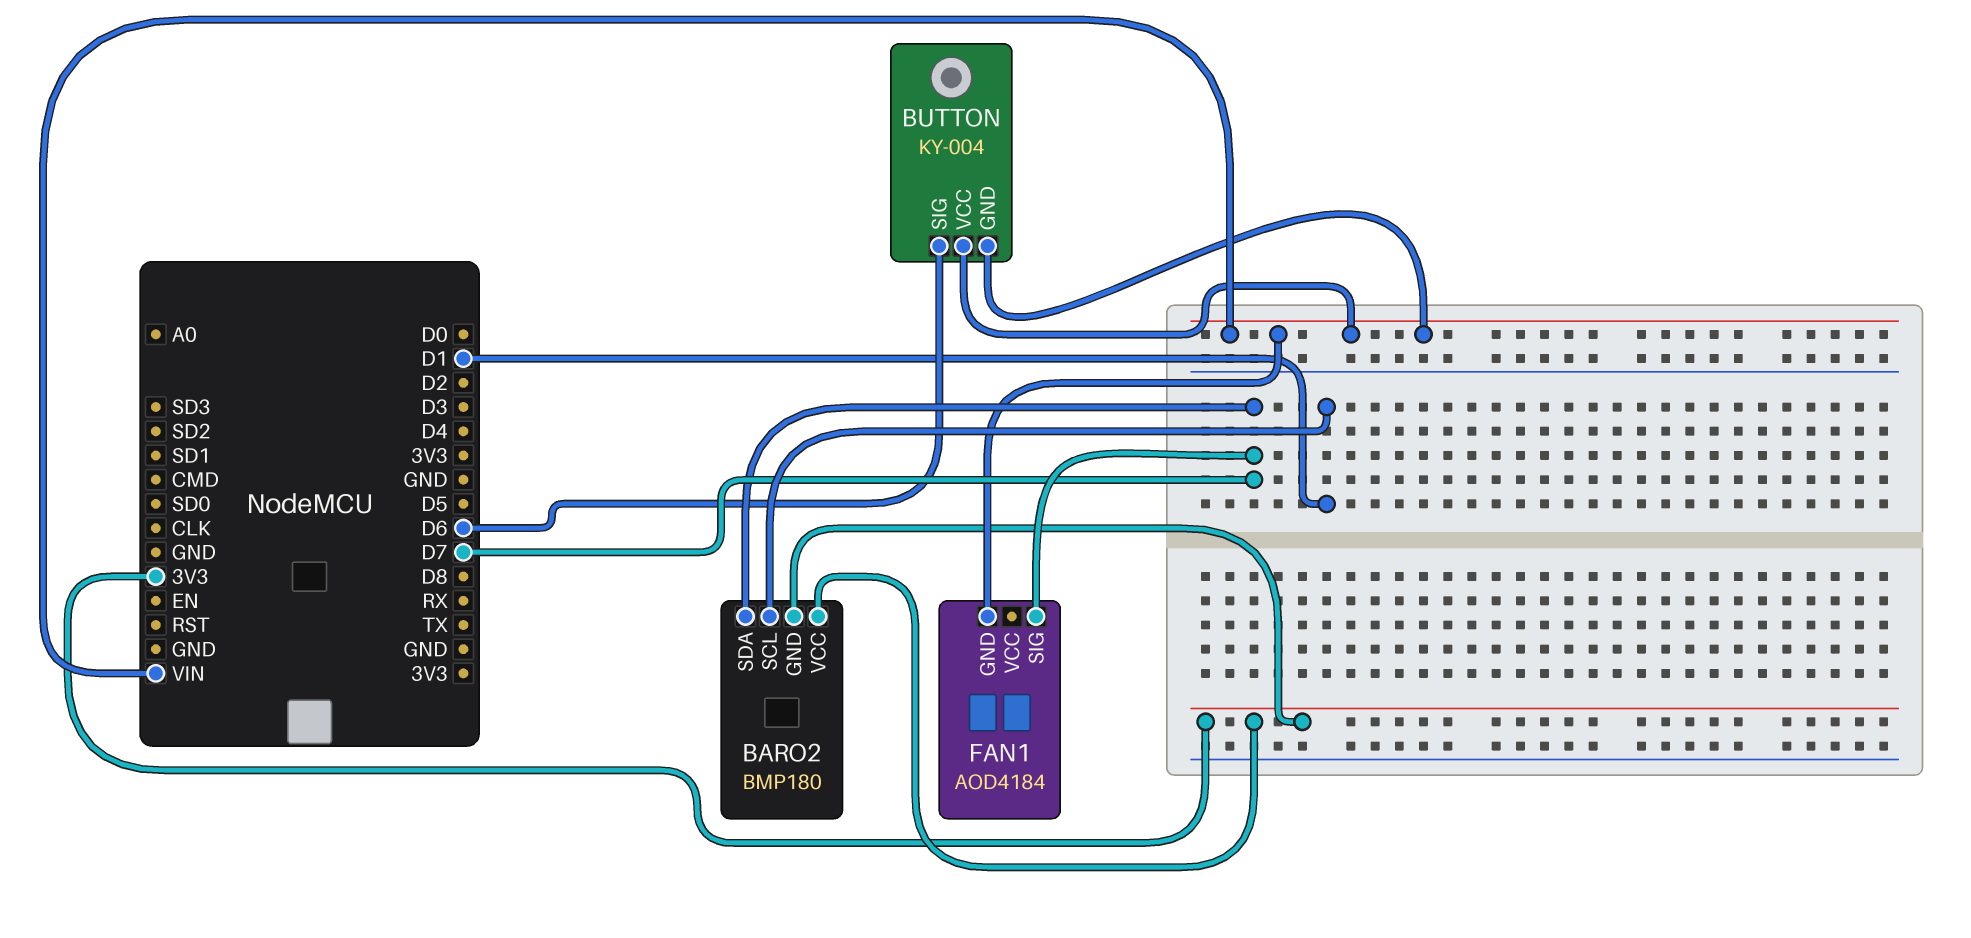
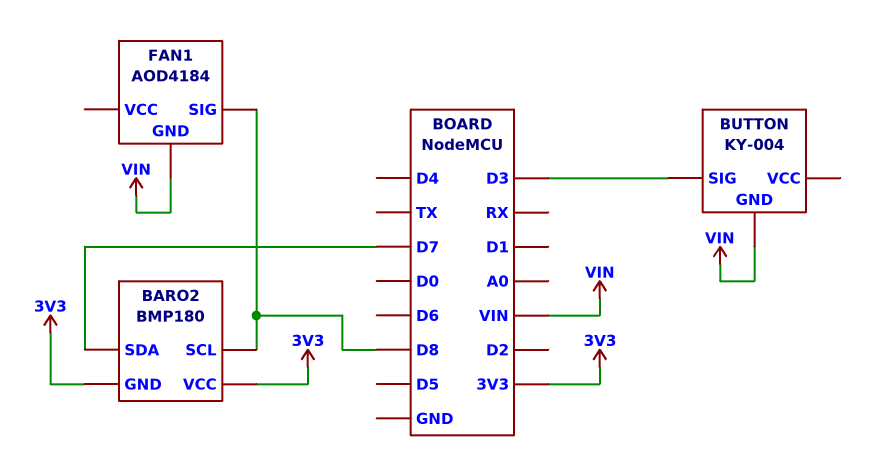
BARO2 pin SCL: D1 -> D8
BUTTON pin SIG: D6 -> D3
BUTTON pin VCC: VIN -> none
FAN1 pin SIG: D7 -> D8

